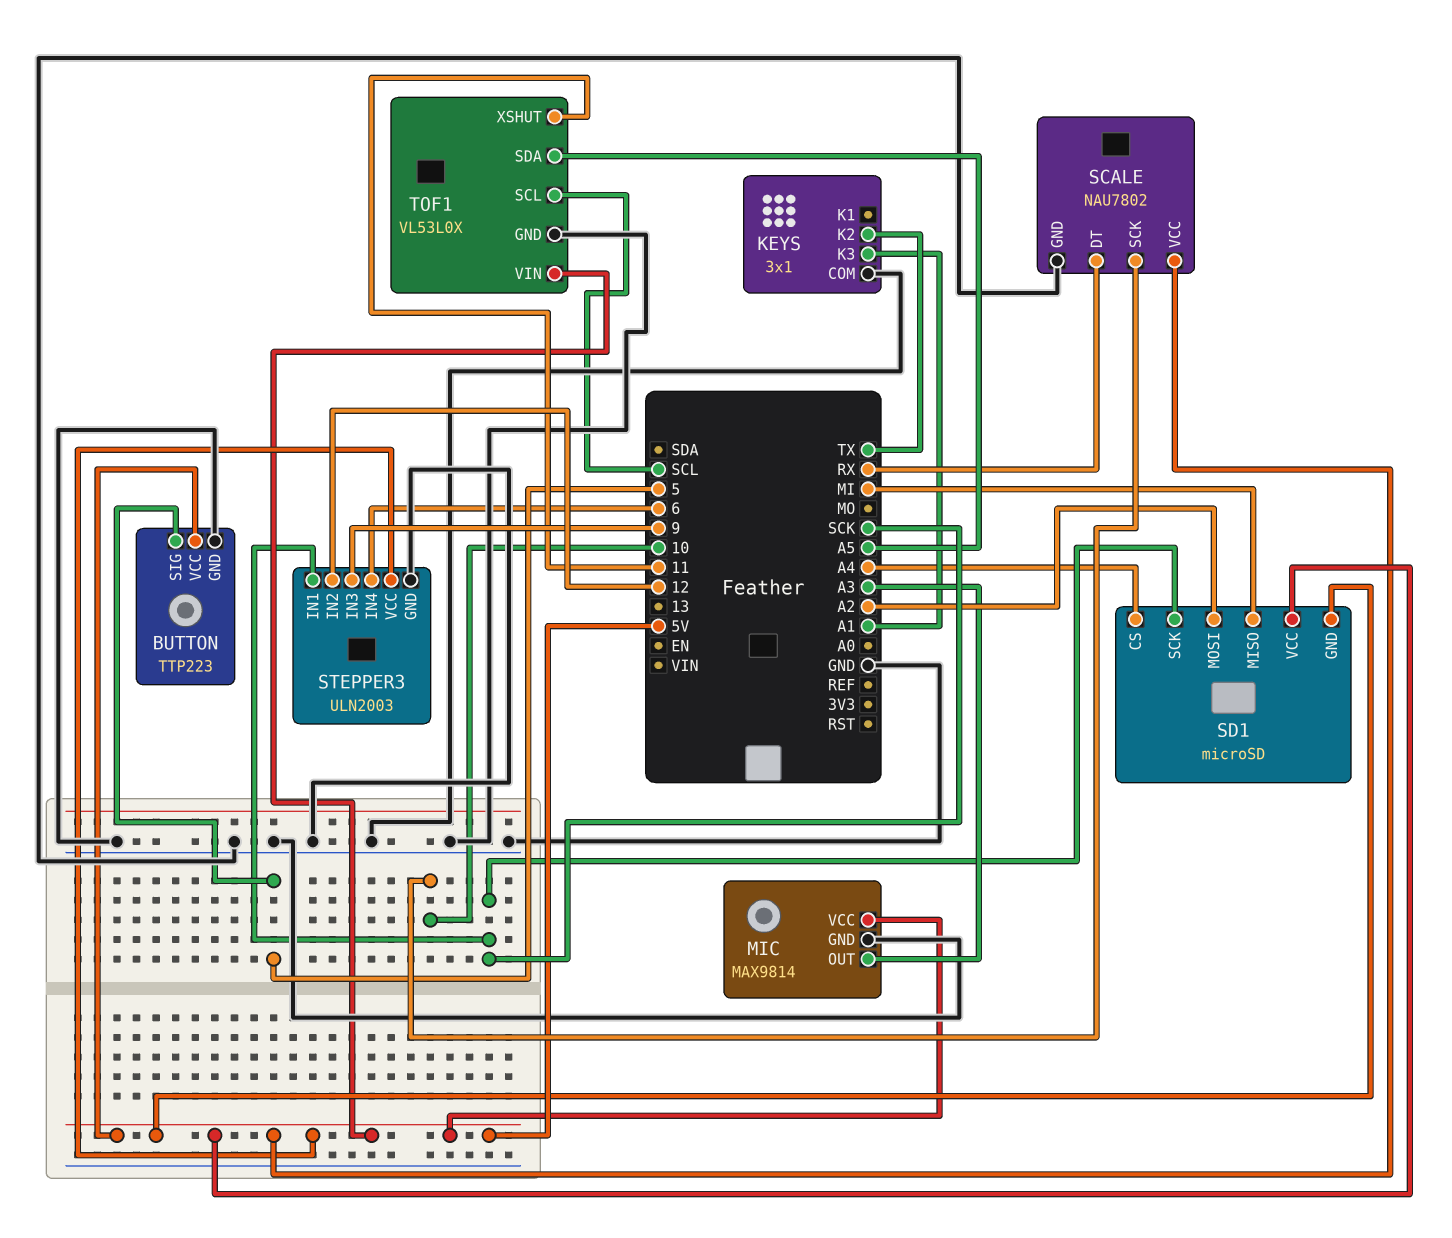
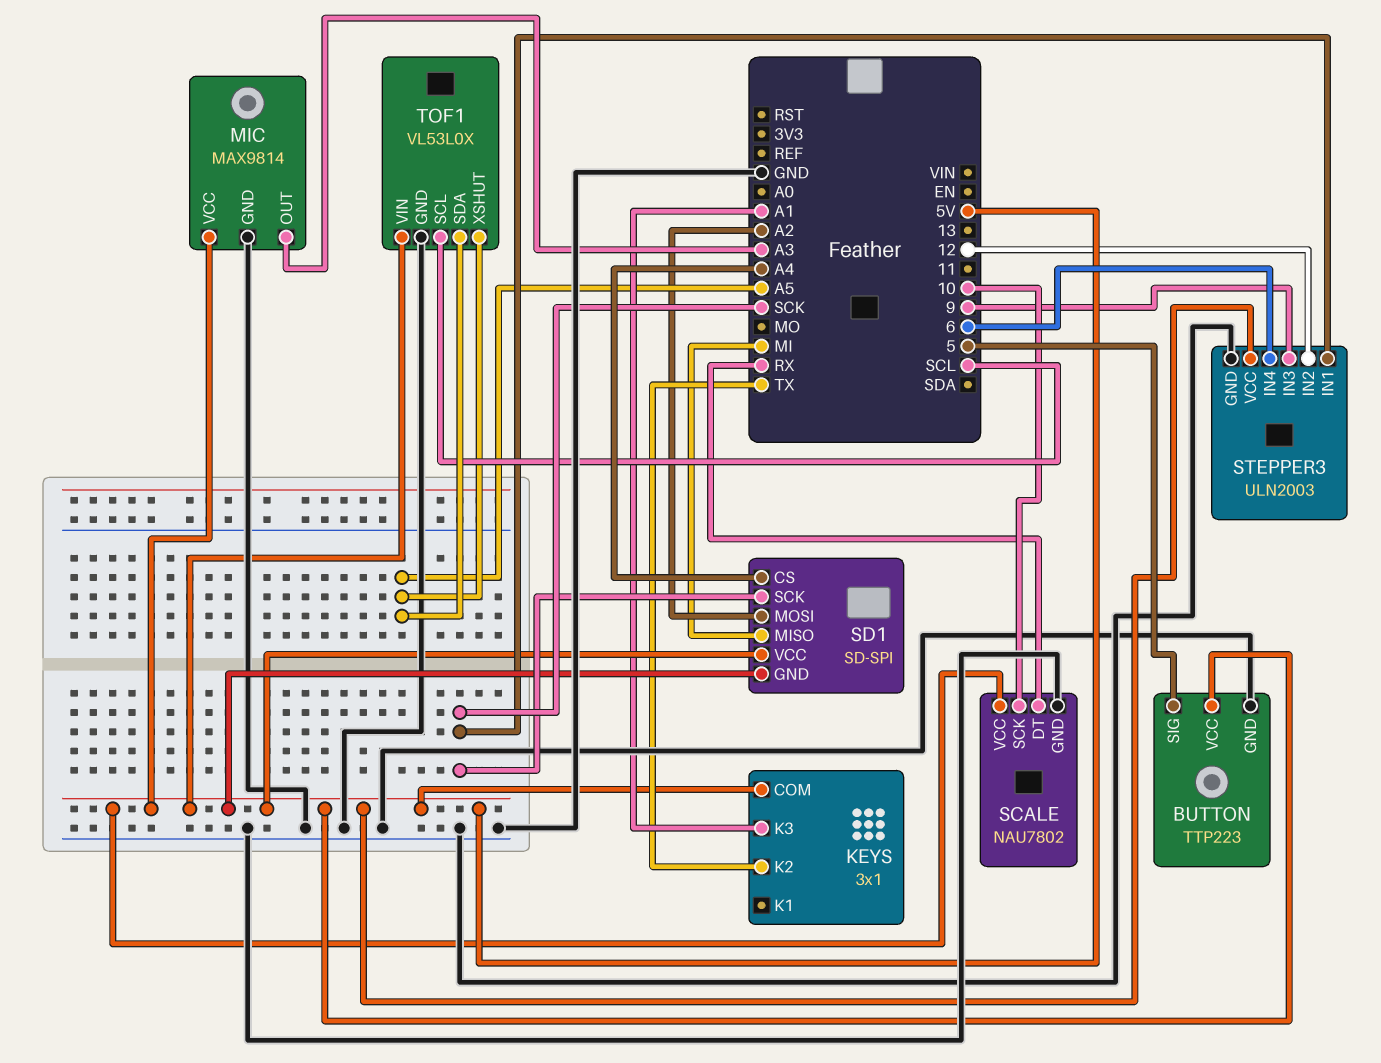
KEYS pin COM: GND -> 5V
SD1: microSD -> SD-SPI
TOF1 pin XSHUT: 11 -> A5

